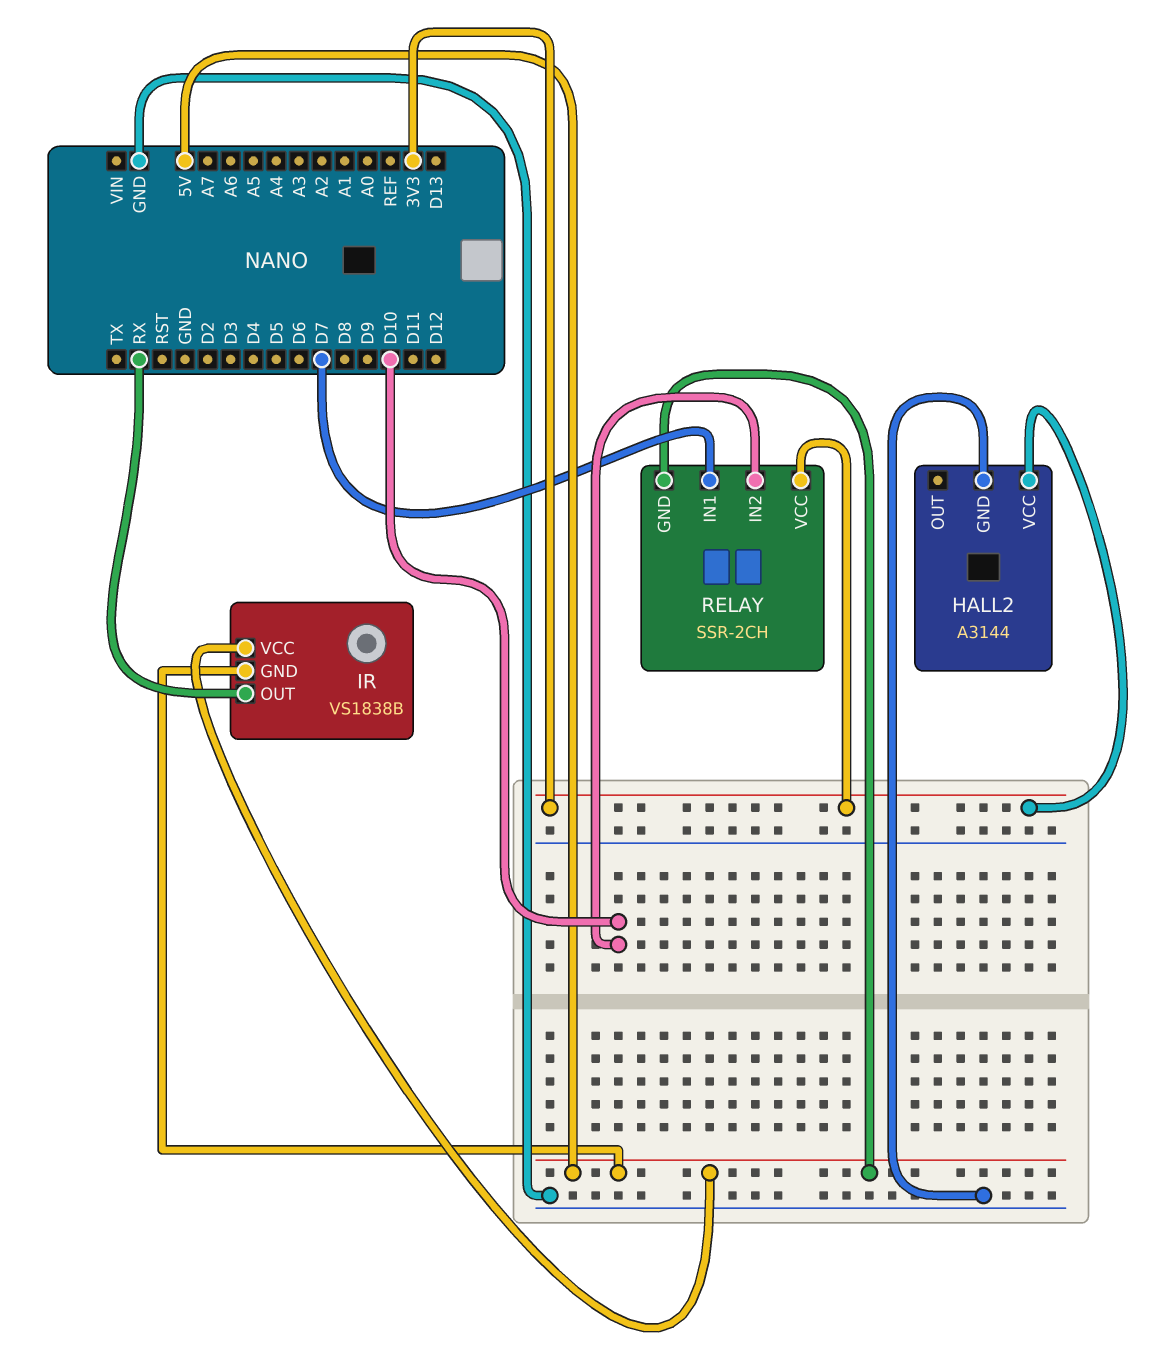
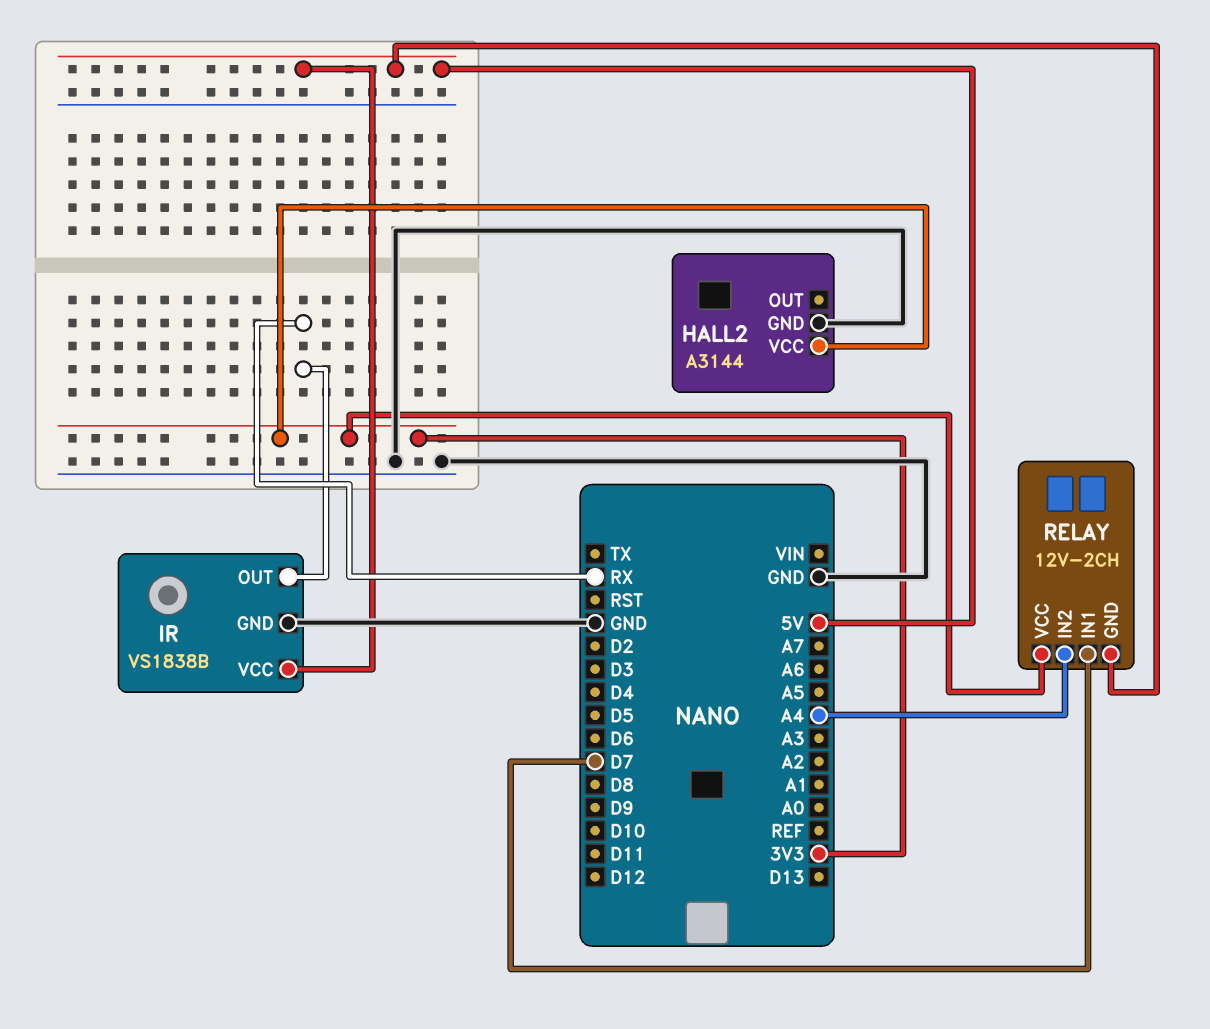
IR pin GND: 5V -> GND
RELAY: SSR-2CH -> 12V-2CH
RELAY pin IN2: D10 -> A4

